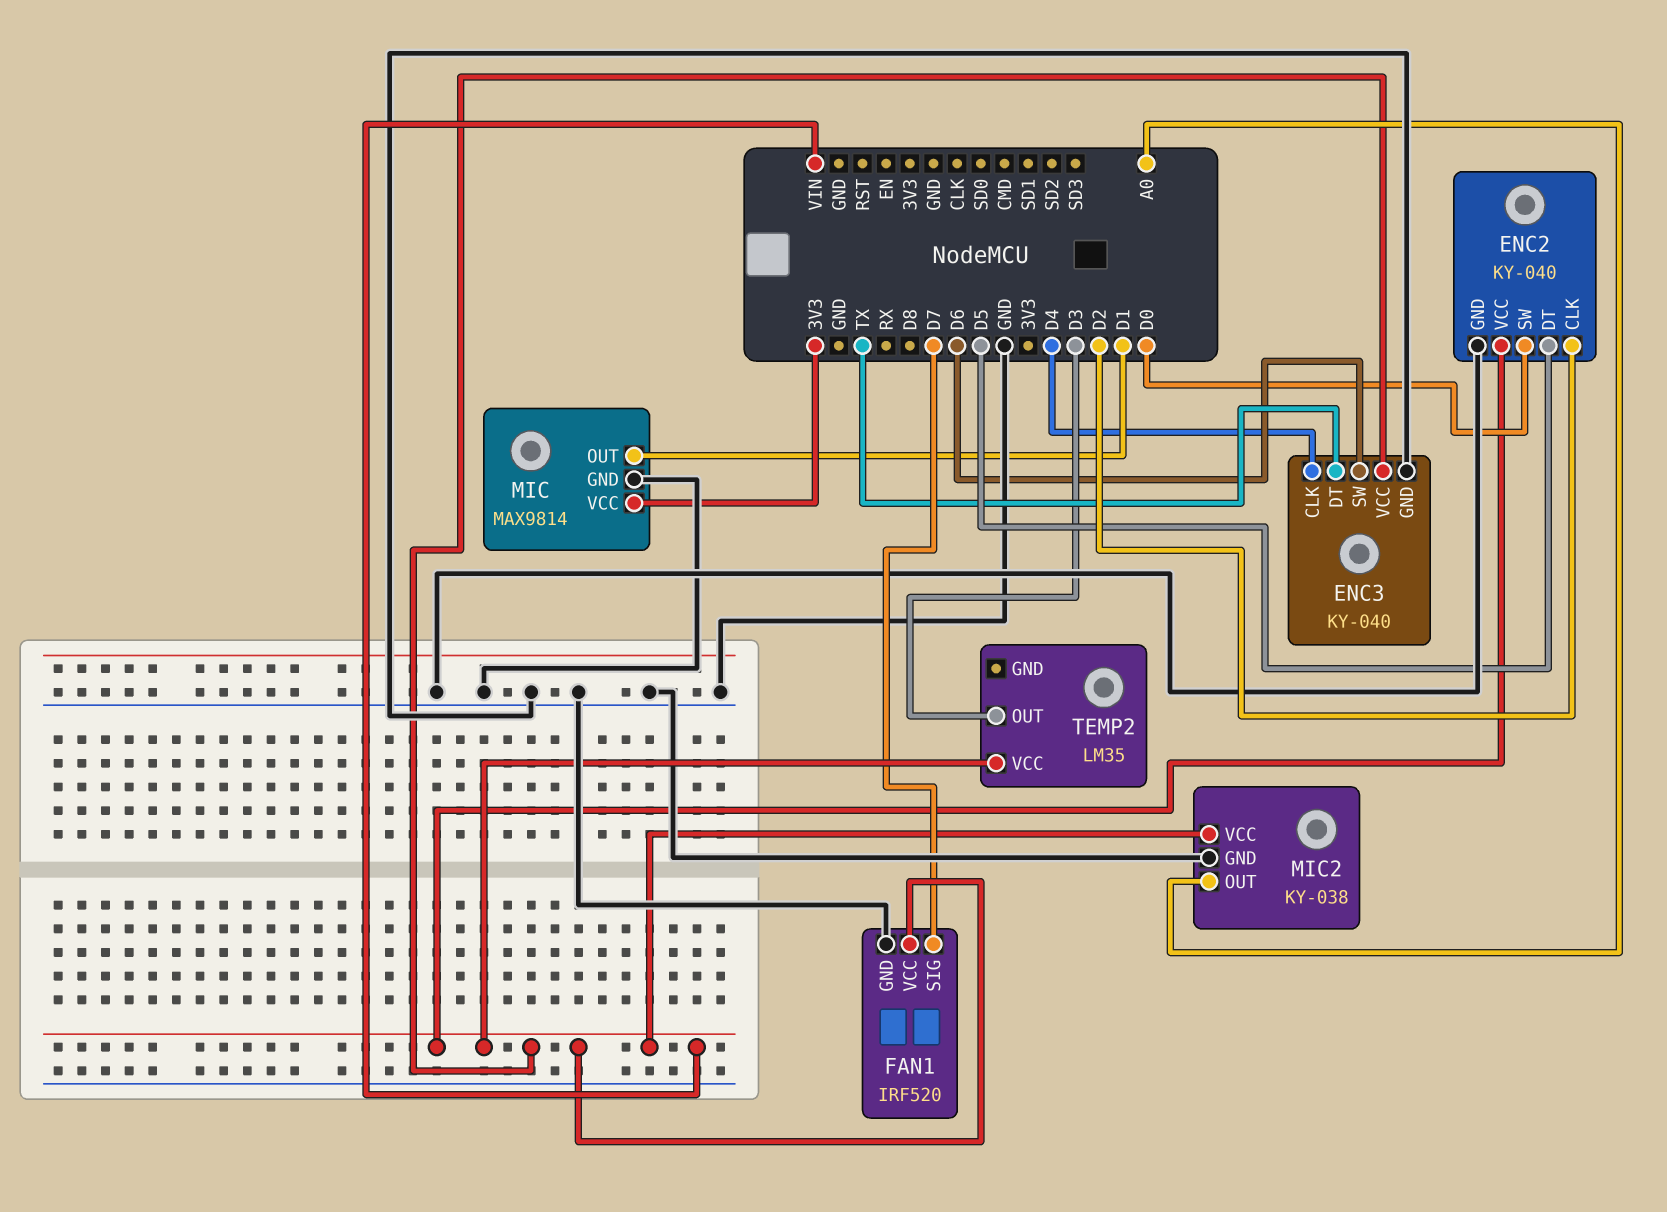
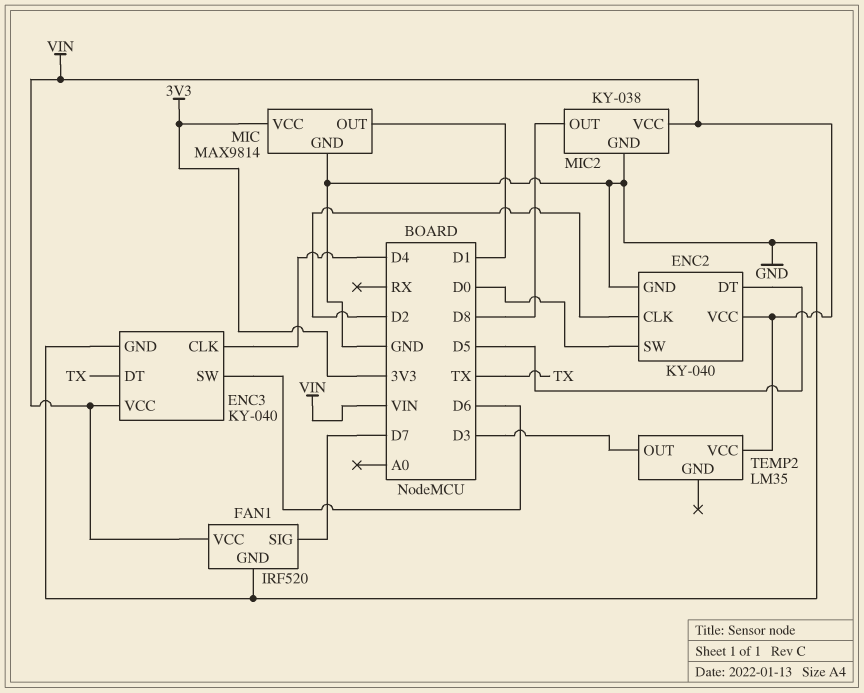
MIC2 pin OUT: A0 -> D8

